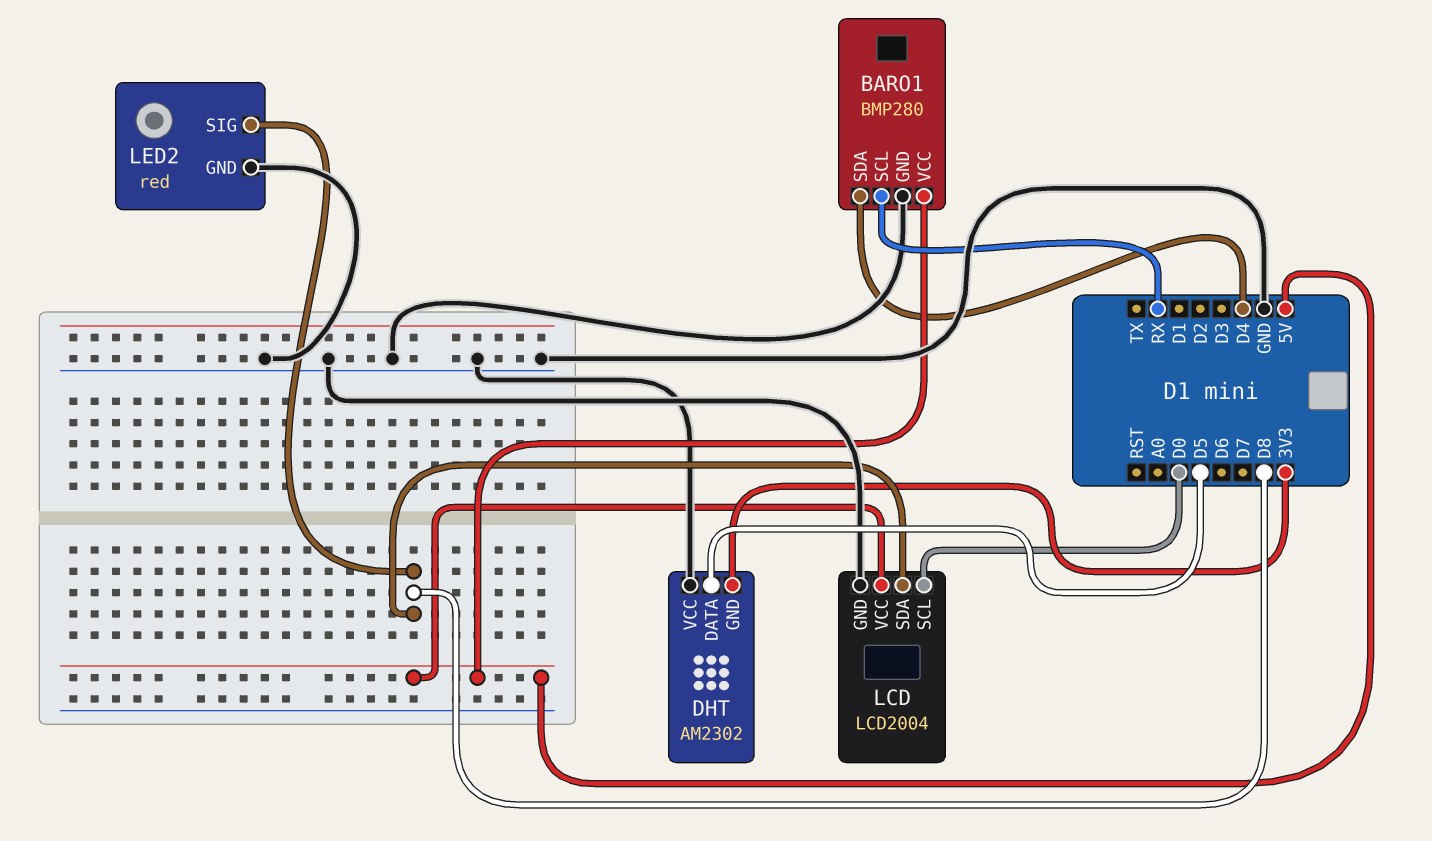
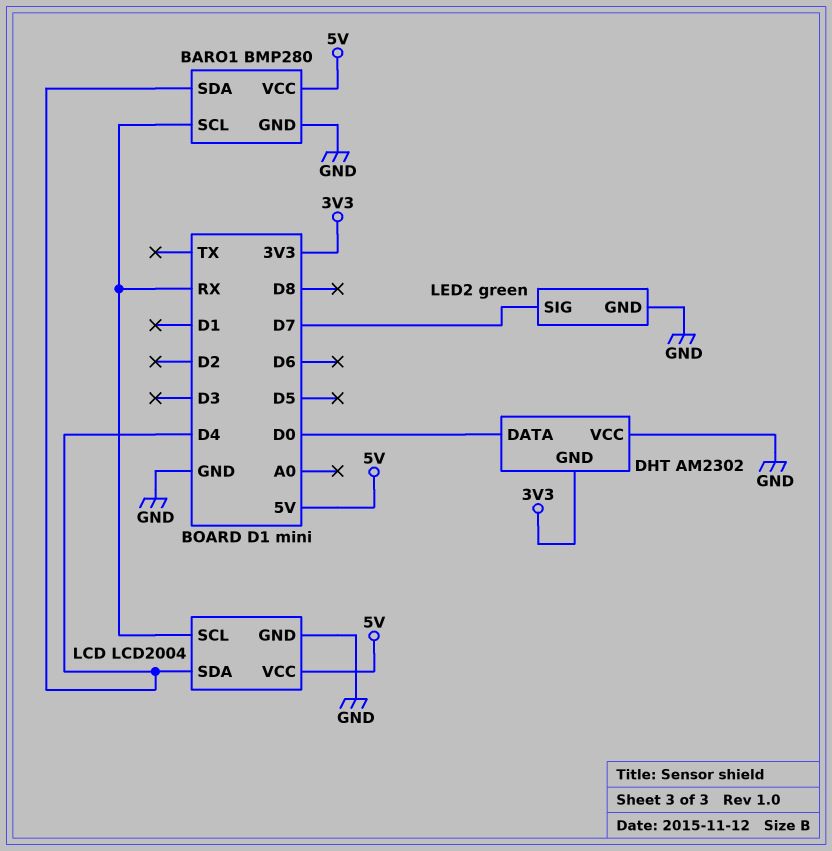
DHT pin DATA: D5 -> D0
LCD pin SCL: D0 -> RX
LCD pin SDA: D8 -> D4
LED2: red -> green
LED2 pin SIG: D8 -> D7

